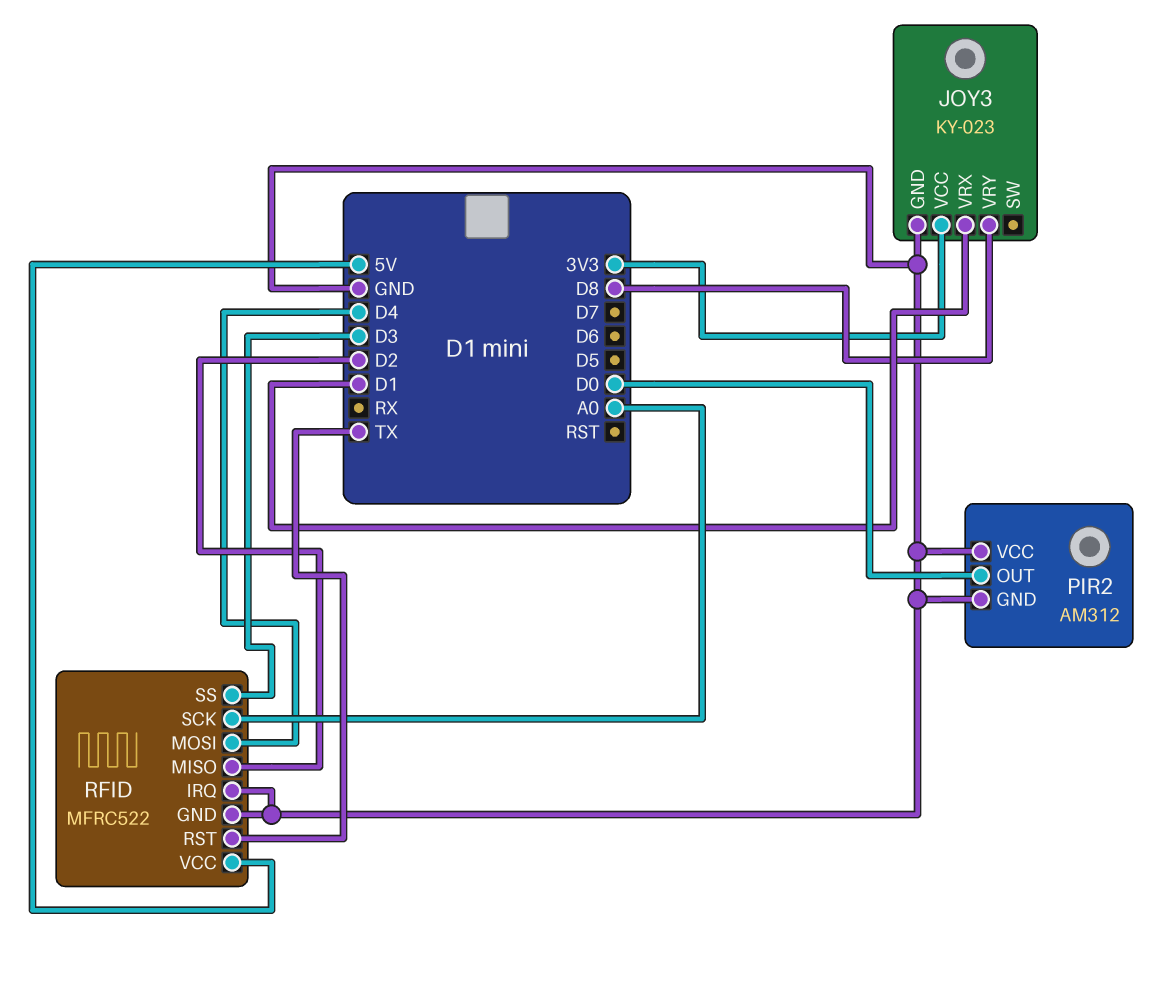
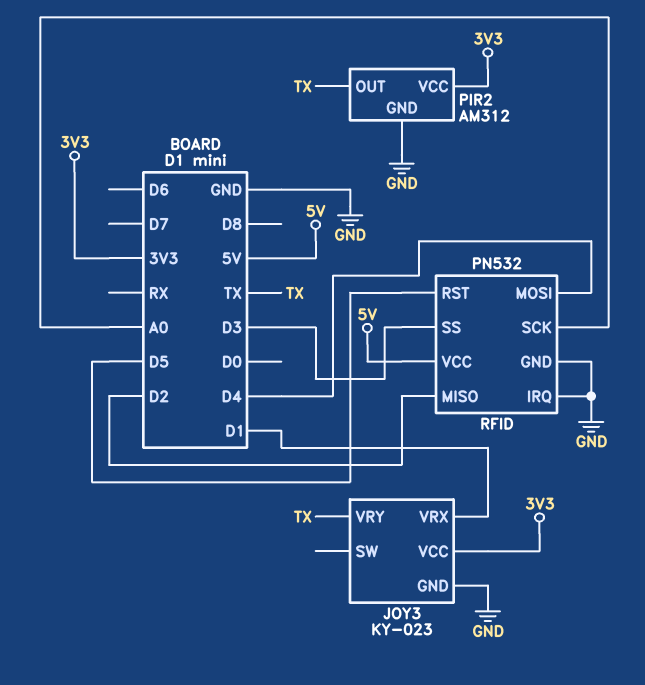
JOY3 pin VRY: D8 -> TX
PIR2 pin OUT: D0 -> TX
PIR2 pin VCC: GND -> 3V3
RFID: MFRC522 -> PN532
RFID pin RST: TX -> D5

